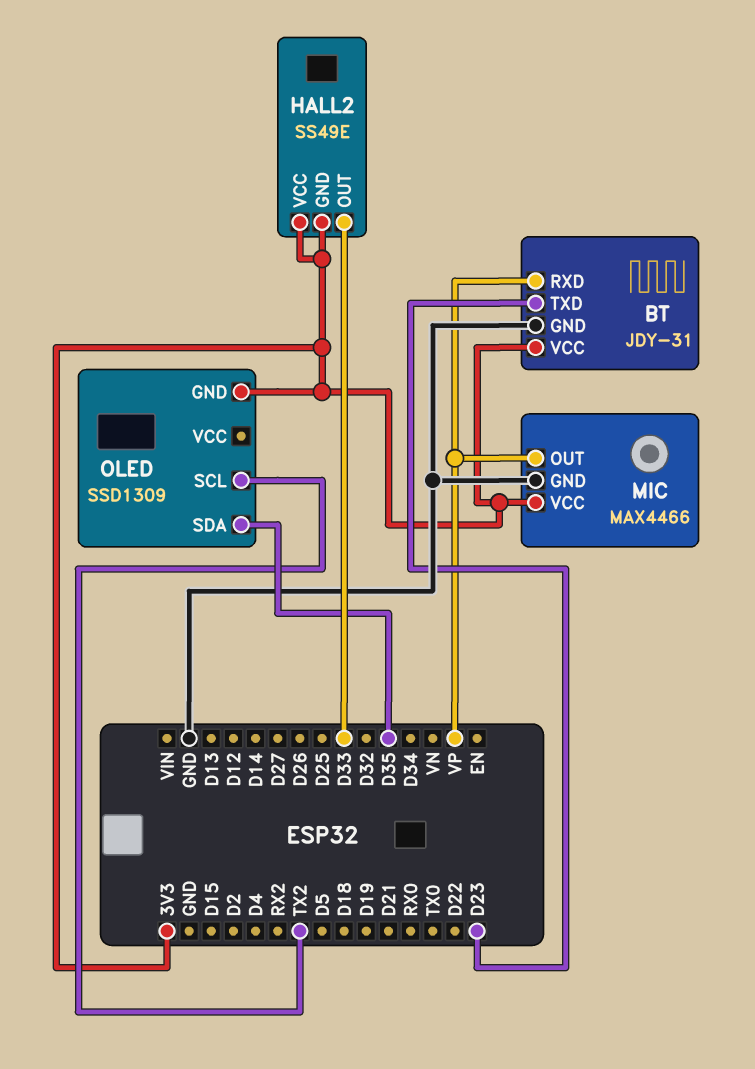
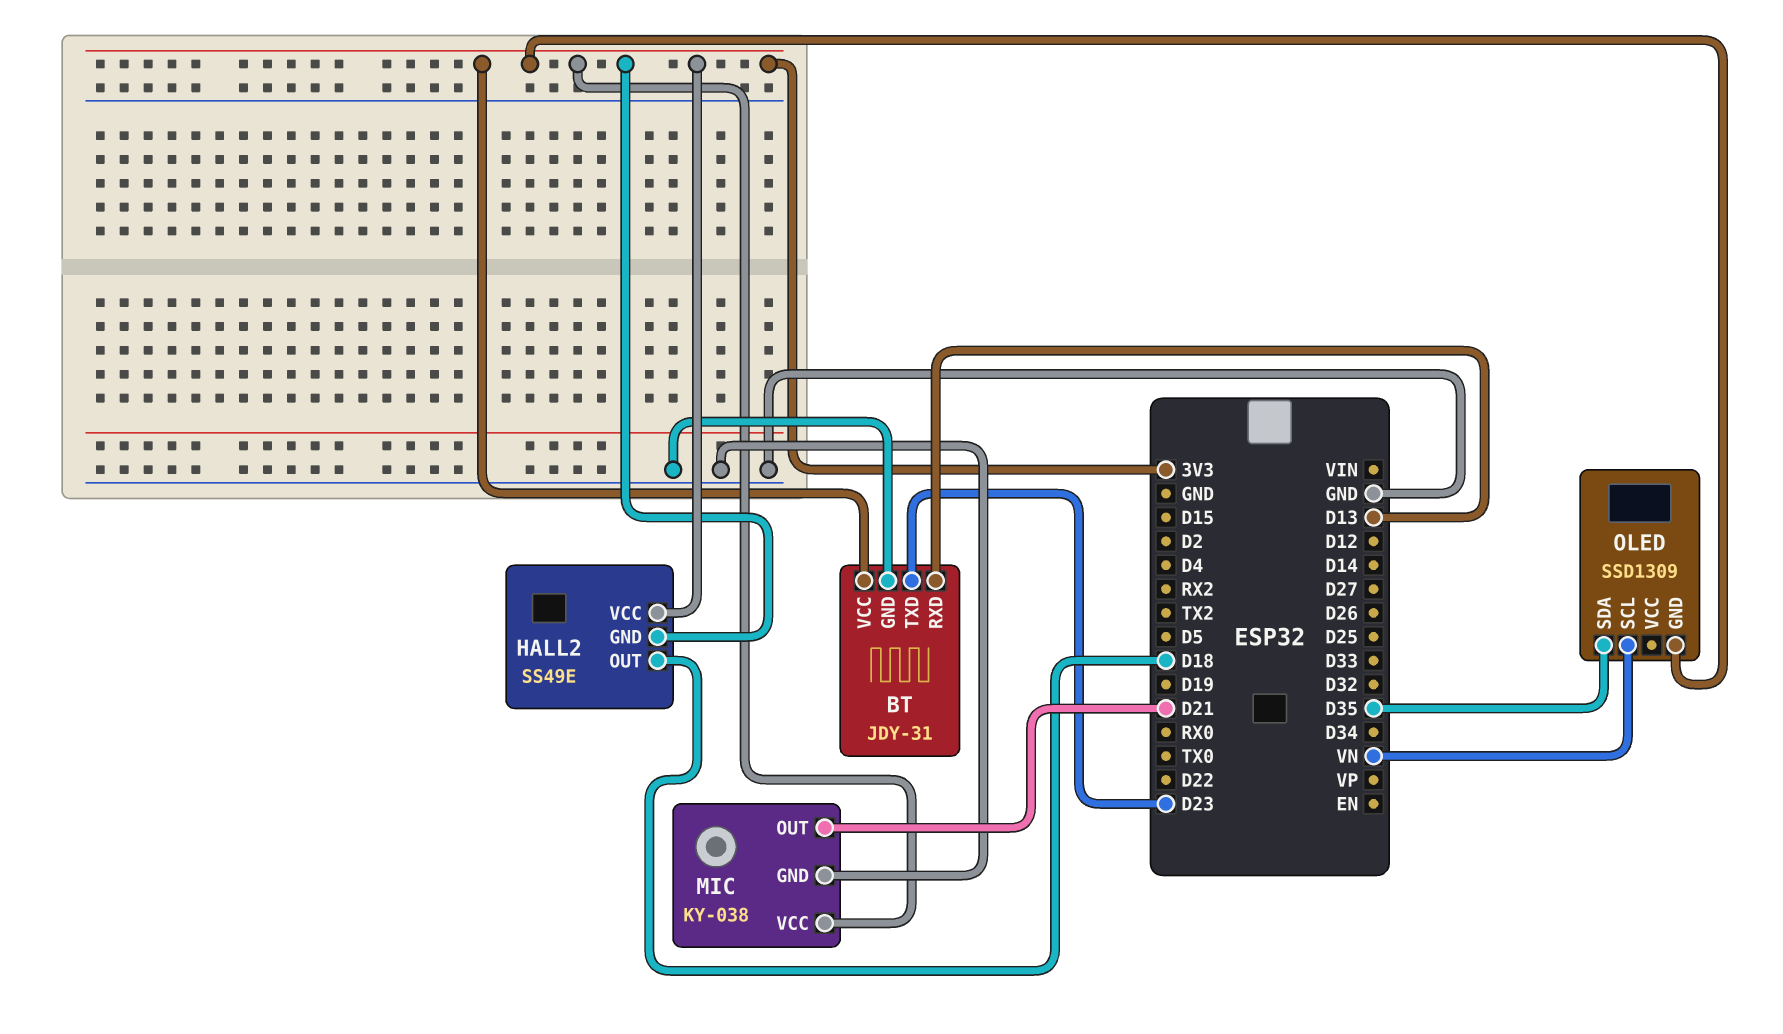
BT pin RXD: VP -> D13
HALL2 pin OUT: D33 -> D18
MIC: MAX4466 -> KY-038
MIC pin OUT: VP -> D21
OLED pin SCL: TX2 -> VN

